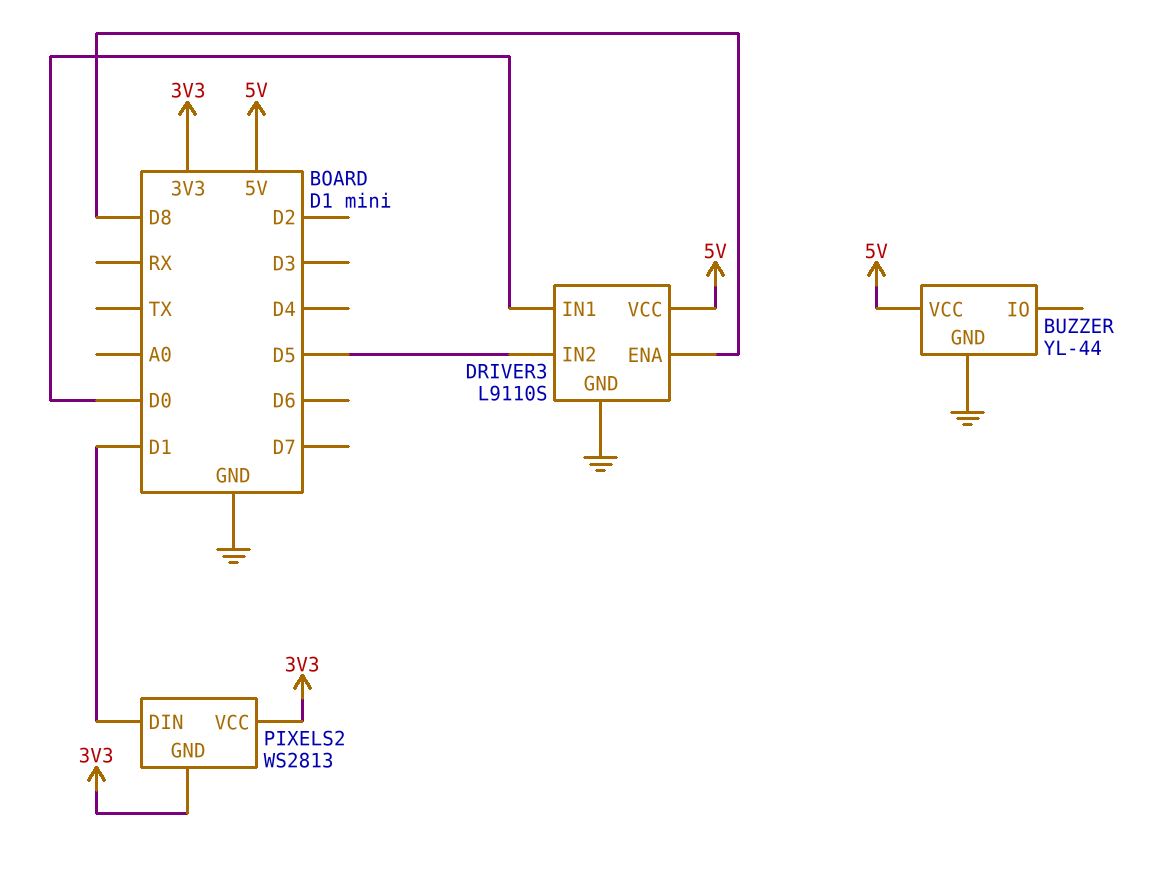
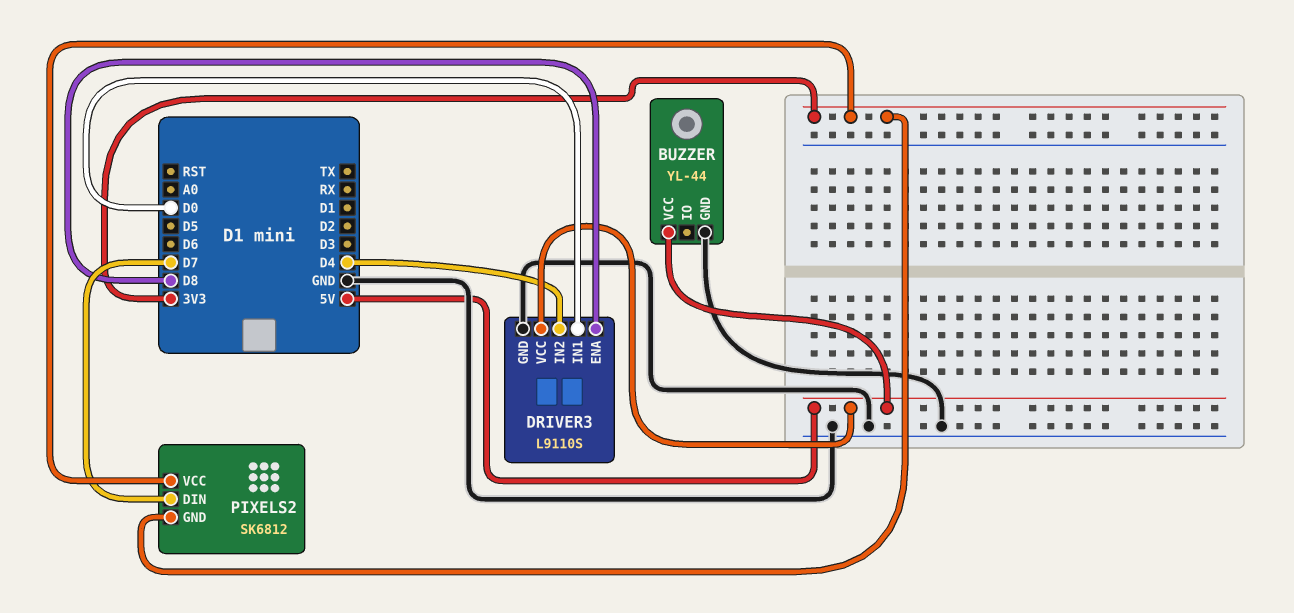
DRIVER3 pin IN2: D5 -> D4
PIXELS2: WS2813 -> SK6812
PIXELS2 pin DIN: D1 -> D7

